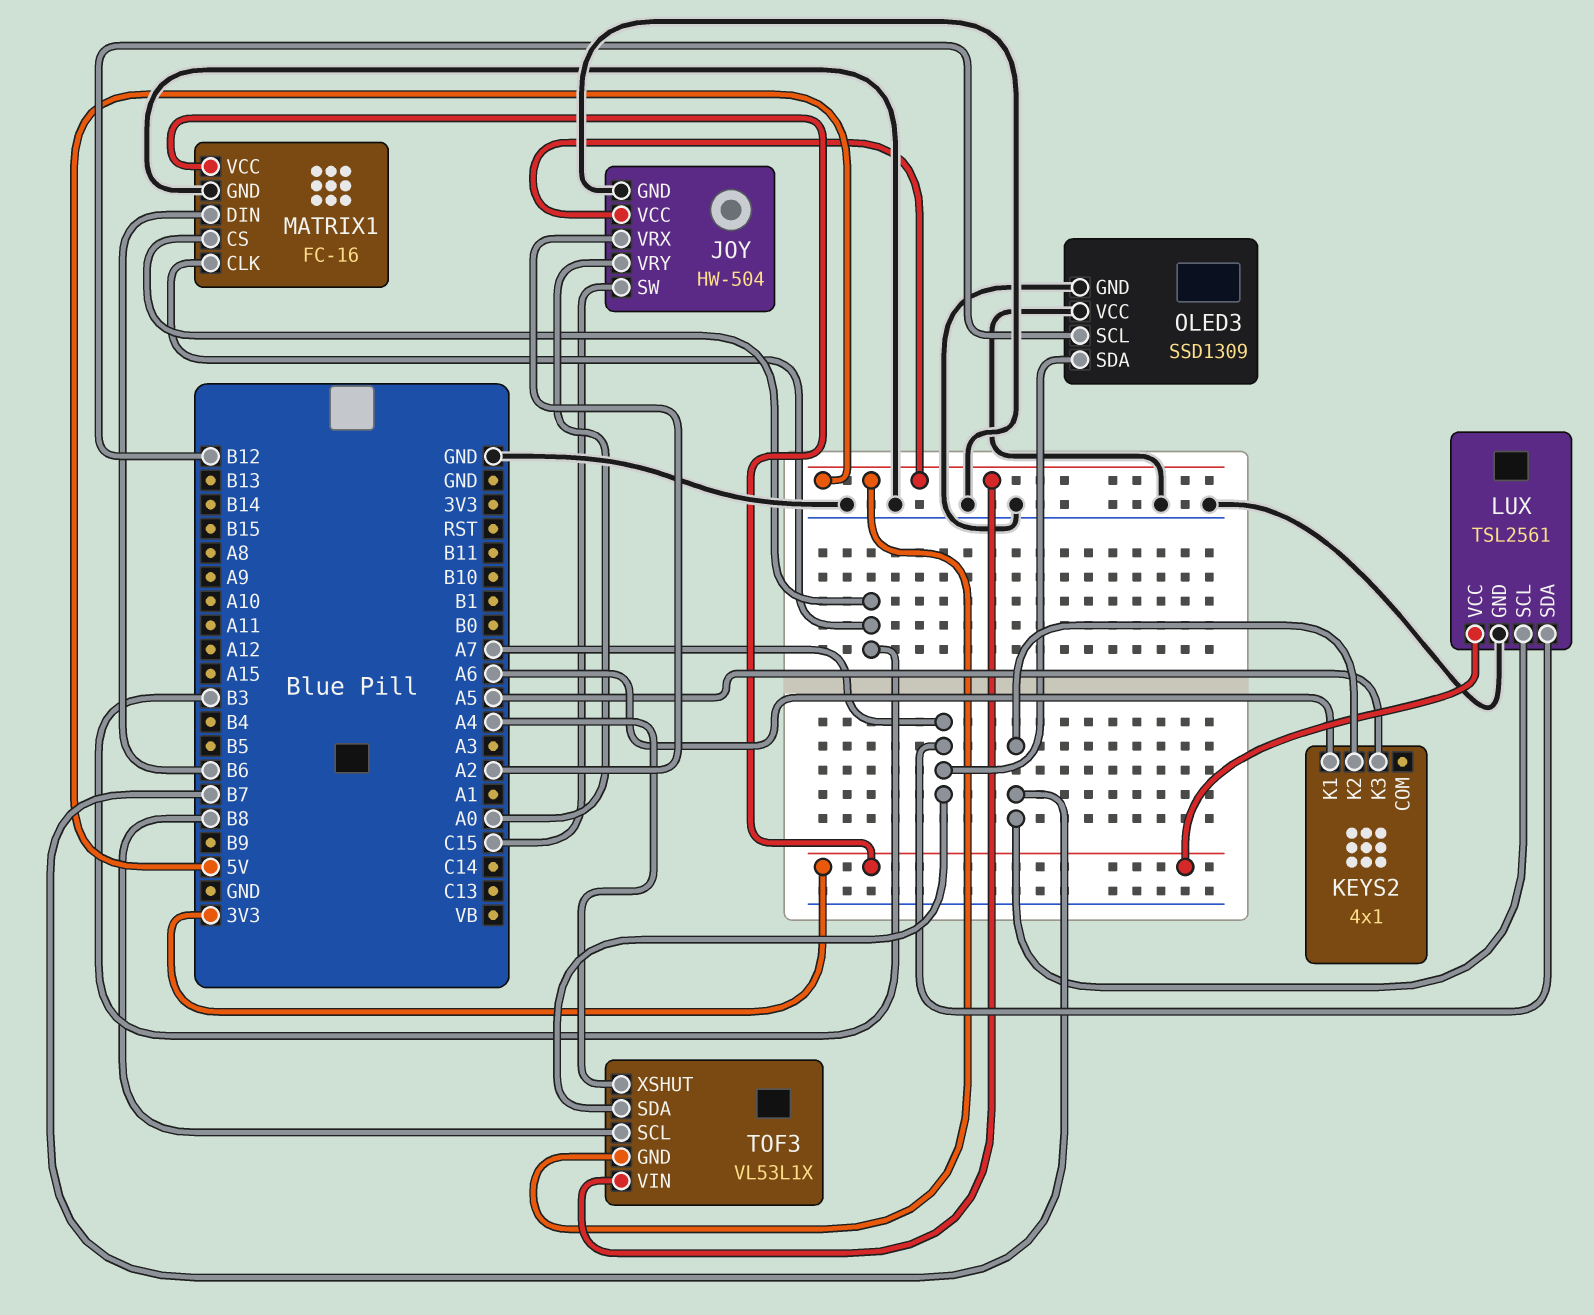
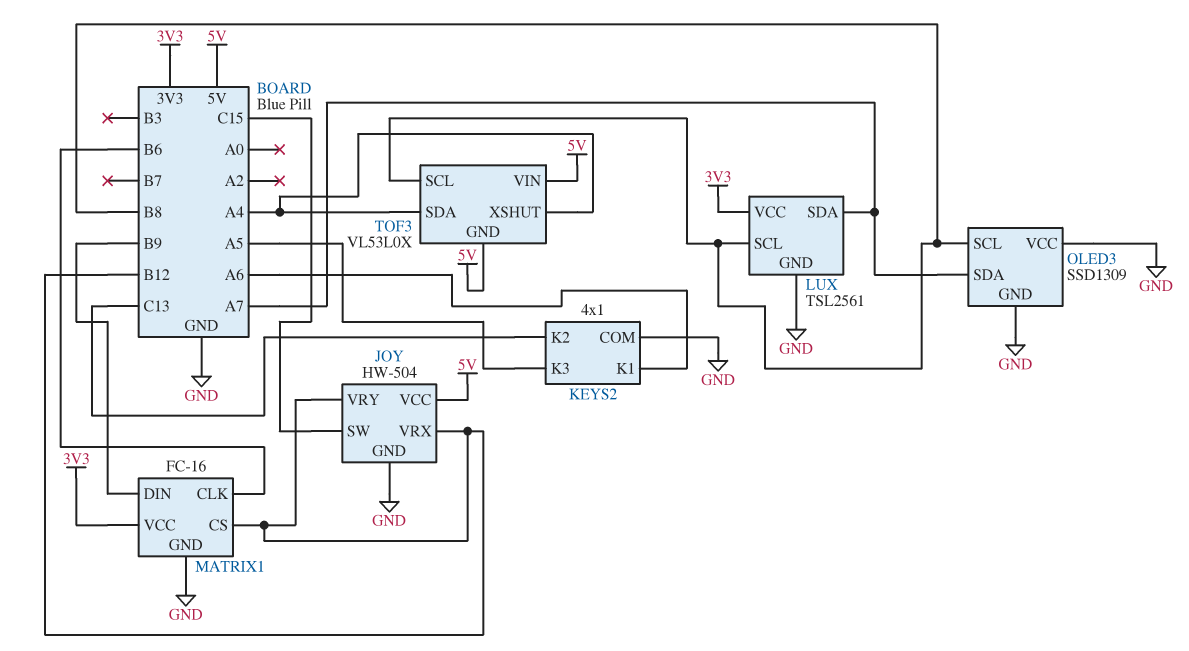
JOY pin VRX: A2 -> B12
JOY pin VRY: A0 -> B12
KEYS2 pin COM: none -> GND
KEYS2 pin K2: B7 -> C13
LUX pin SCL: B7 -> B8
MATRIX1 pin CLK: B3 -> B6
MATRIX1 pin CS: B3 -> B12
MATRIX1 pin DIN: B6 -> B9
OLED3 pin SCL: B12 -> B8
TOF3: VL53L1X -> VL53L0X
TOF3 pin SDA: A7 -> A4

